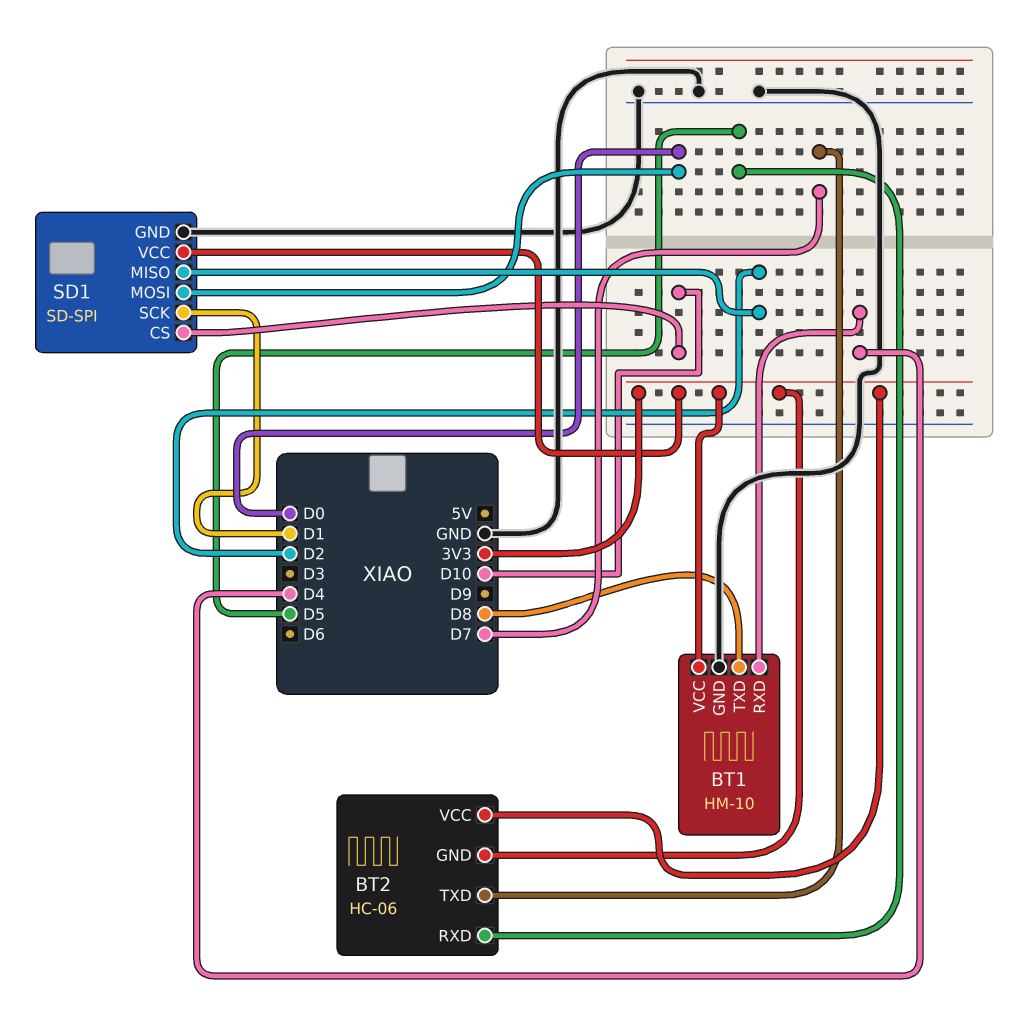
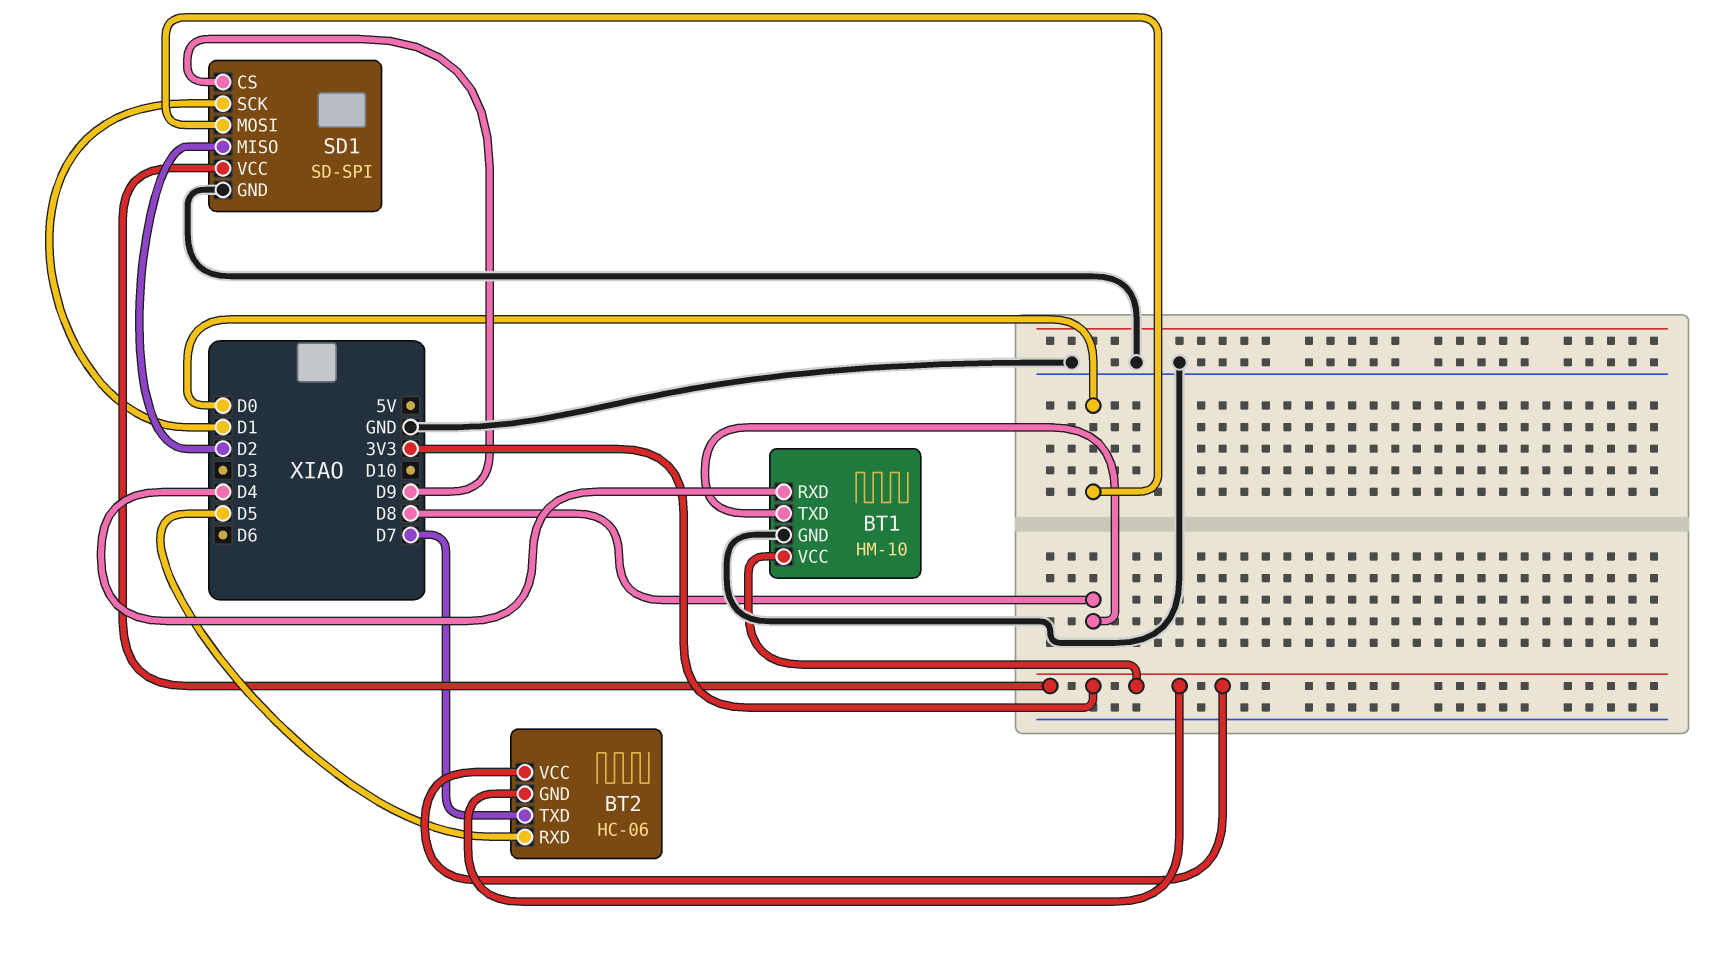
SD1 pin CS: D10 -> D9

